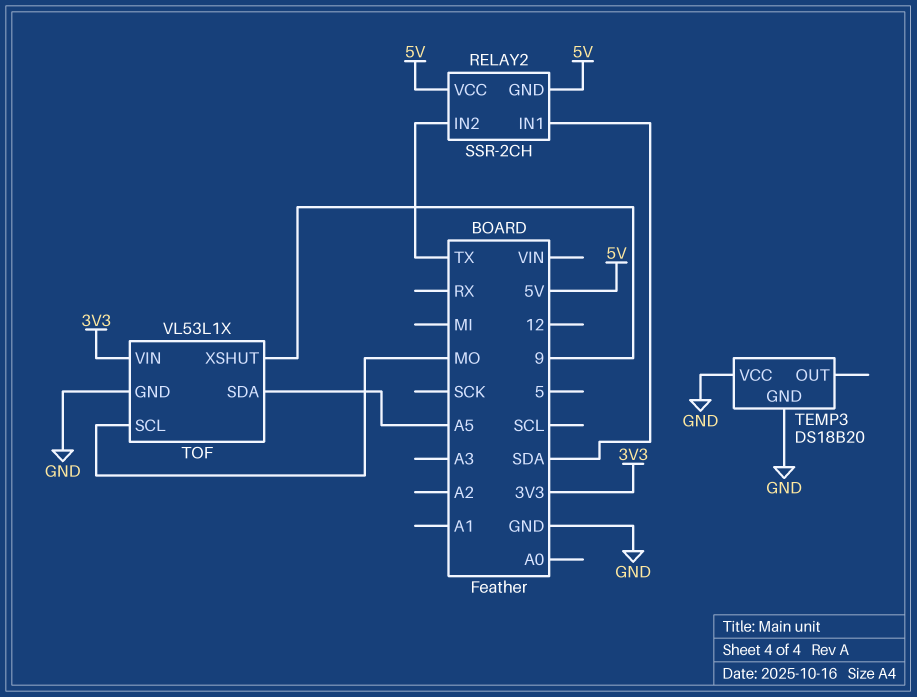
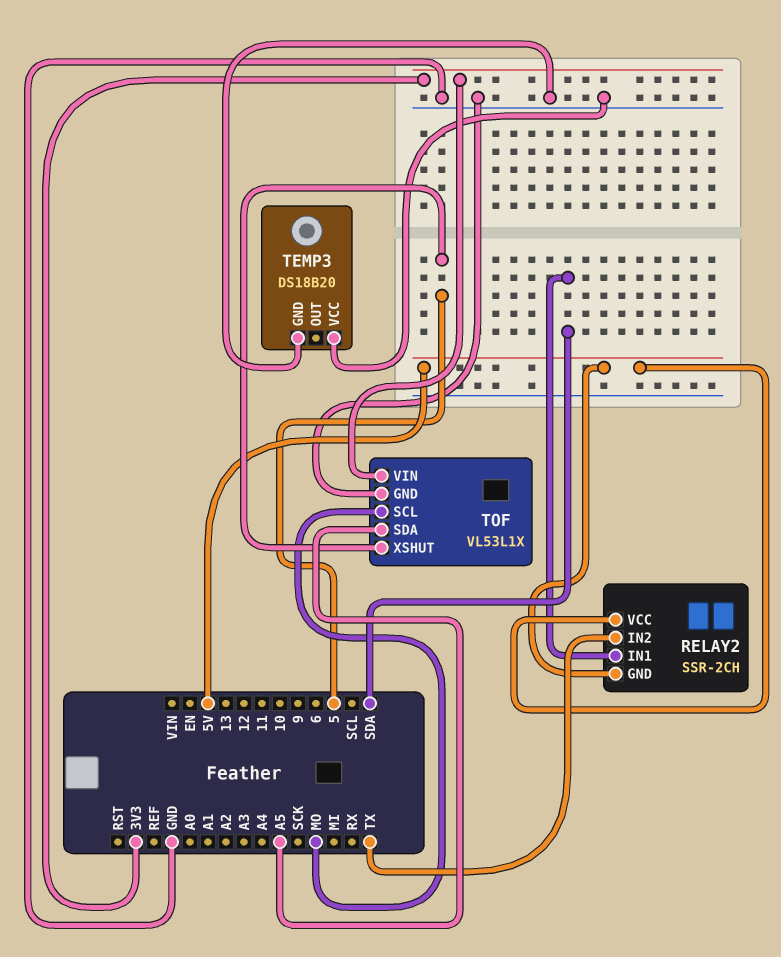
TOF pin XSHUT: 9 -> 5

